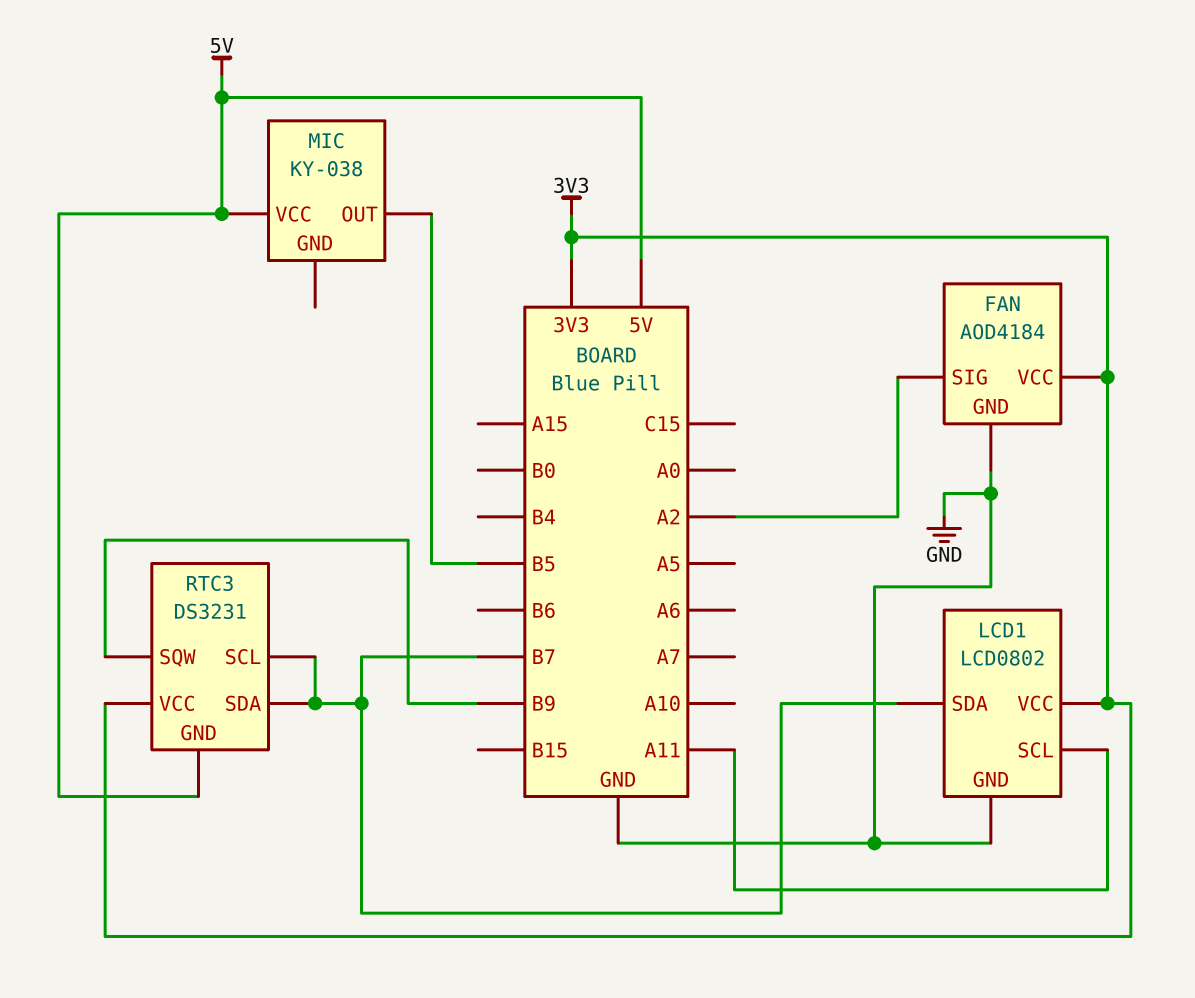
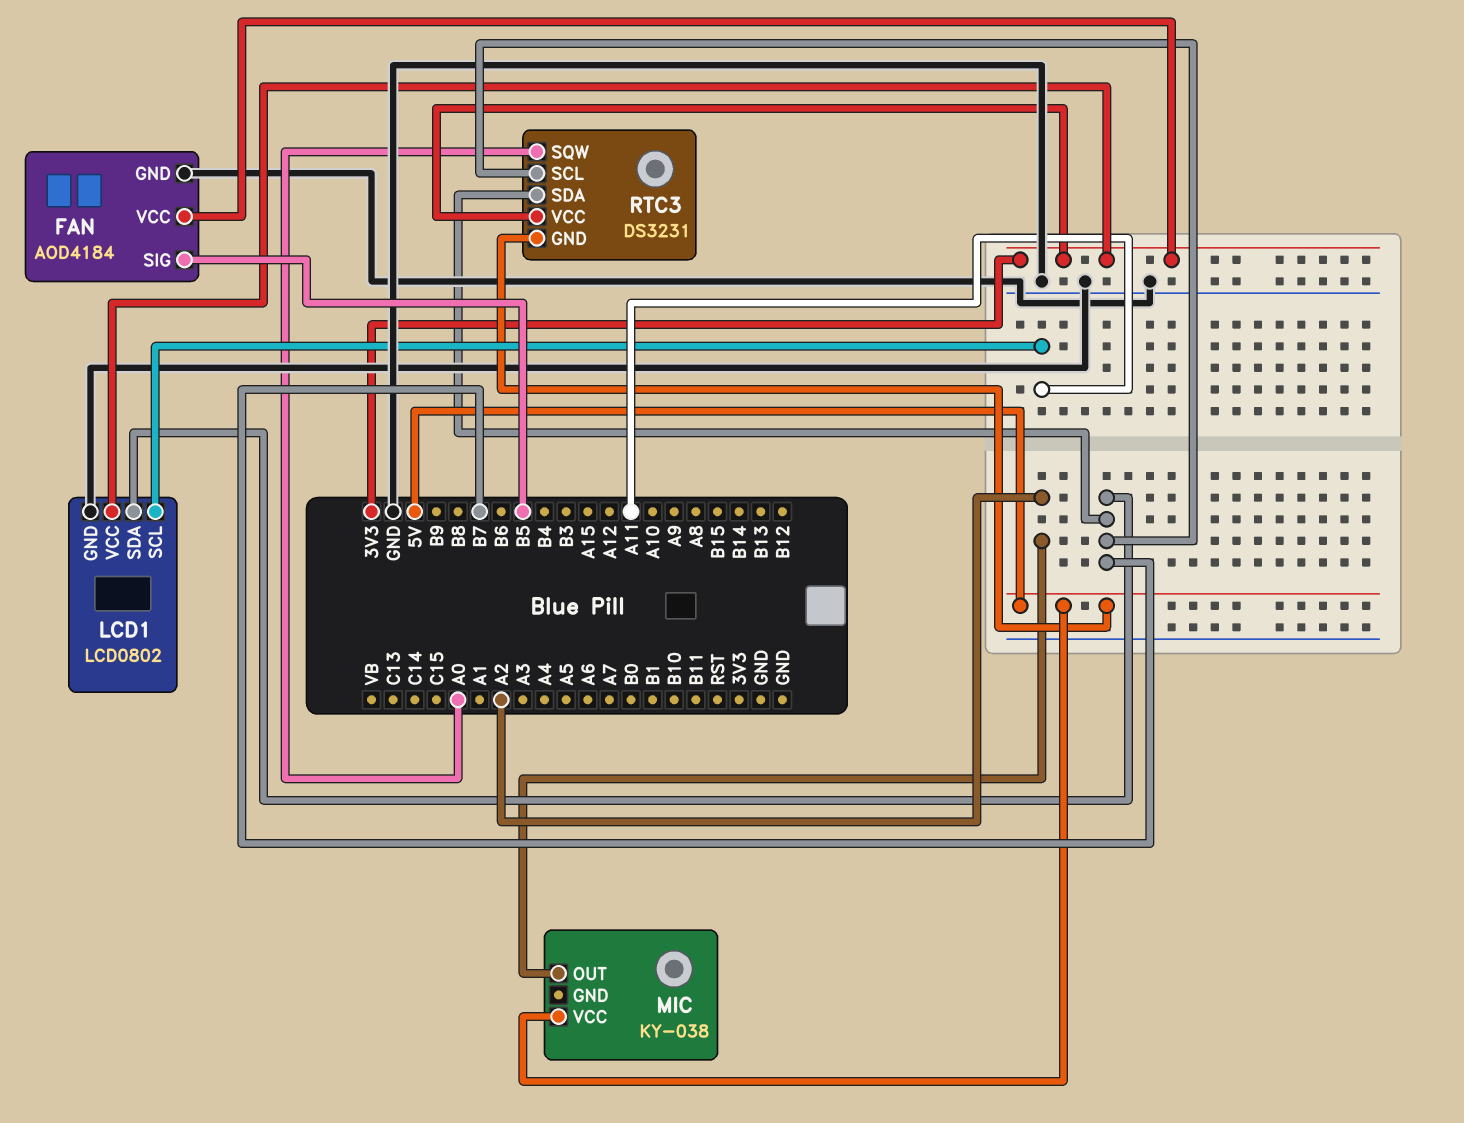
FAN pin SIG: A2 -> B5
MIC pin OUT: B5 -> A2
RTC3 pin SQW: B9 -> A0

